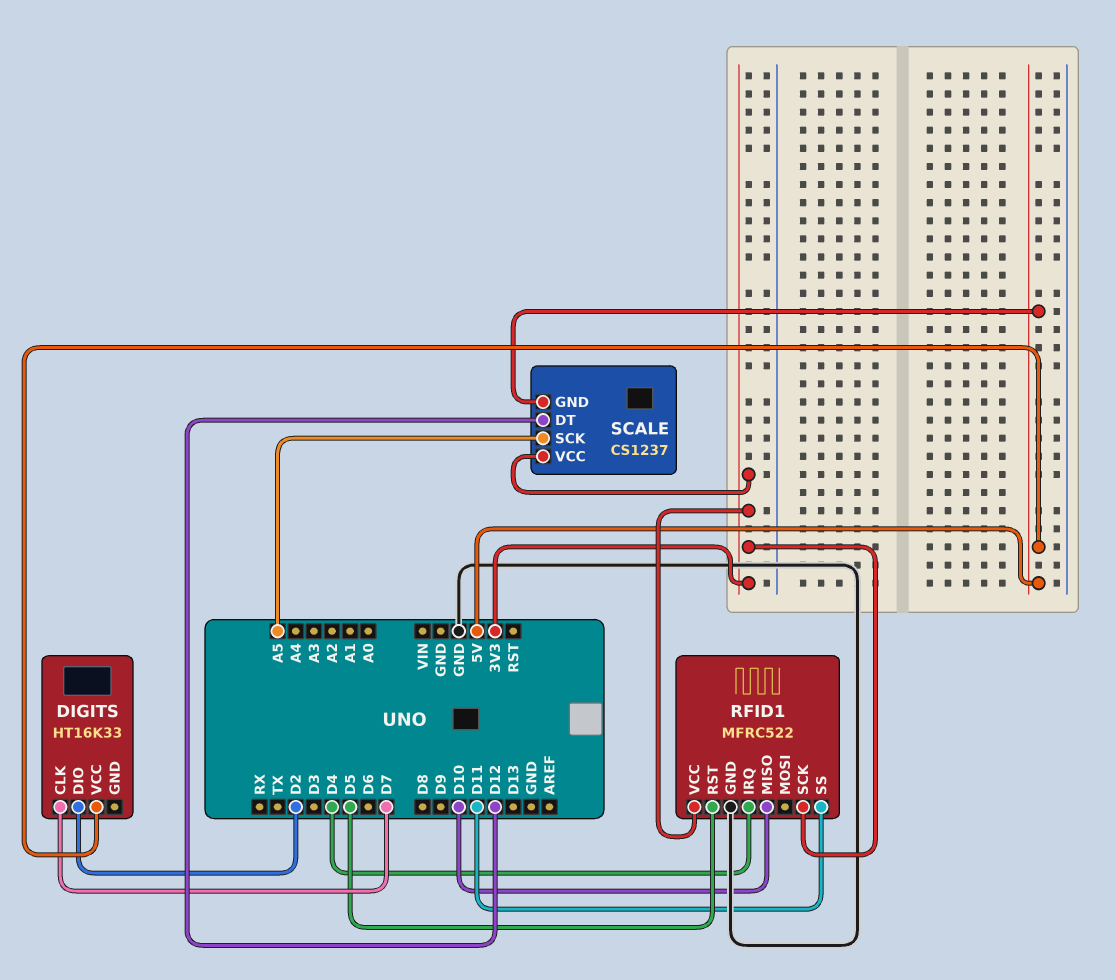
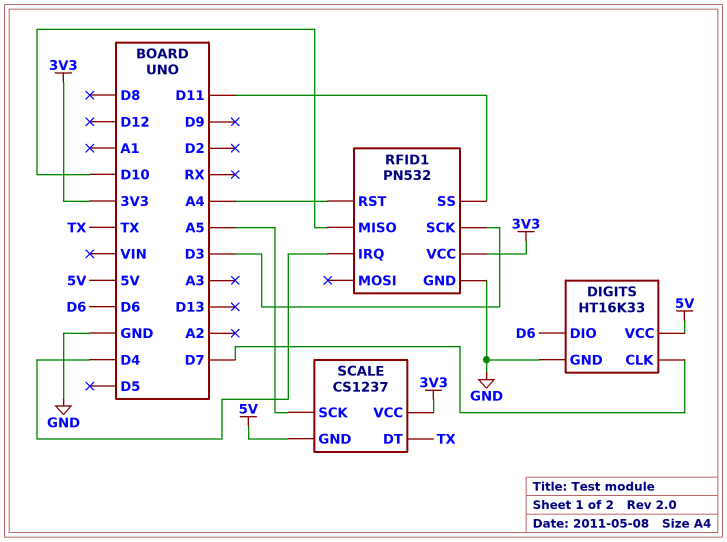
DIGITS pin DIO: D2 -> D6
DIGITS pin GND: none -> GND
RFID1: MFRC522 -> PN532
RFID1 pin RST: D5 -> A4
RFID1 pin SCK: 3V3 -> D3
SCALE pin DT: D12 -> TX

